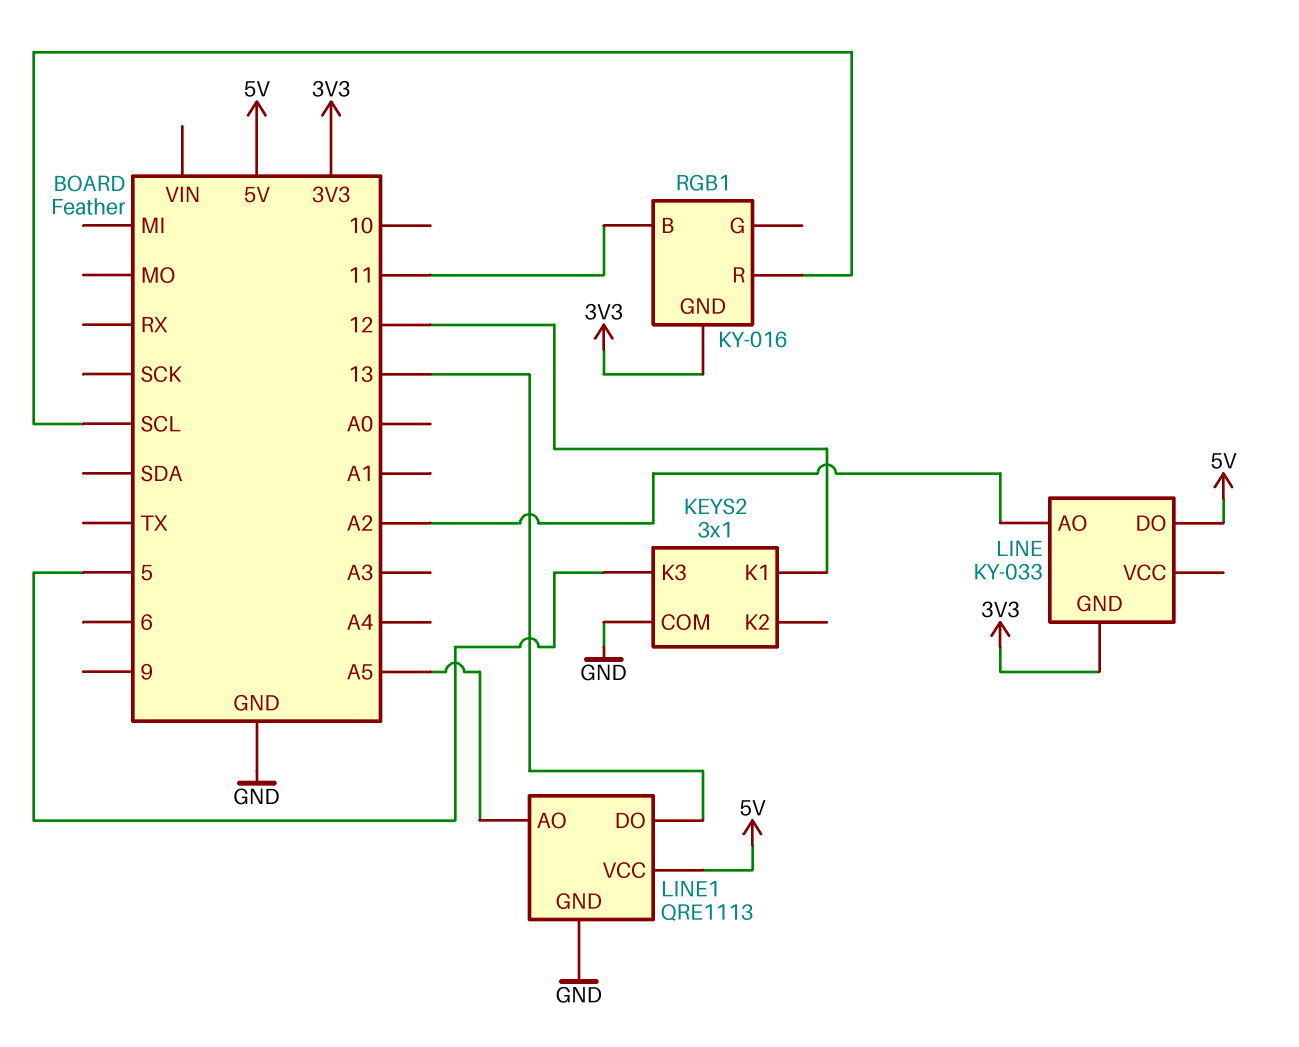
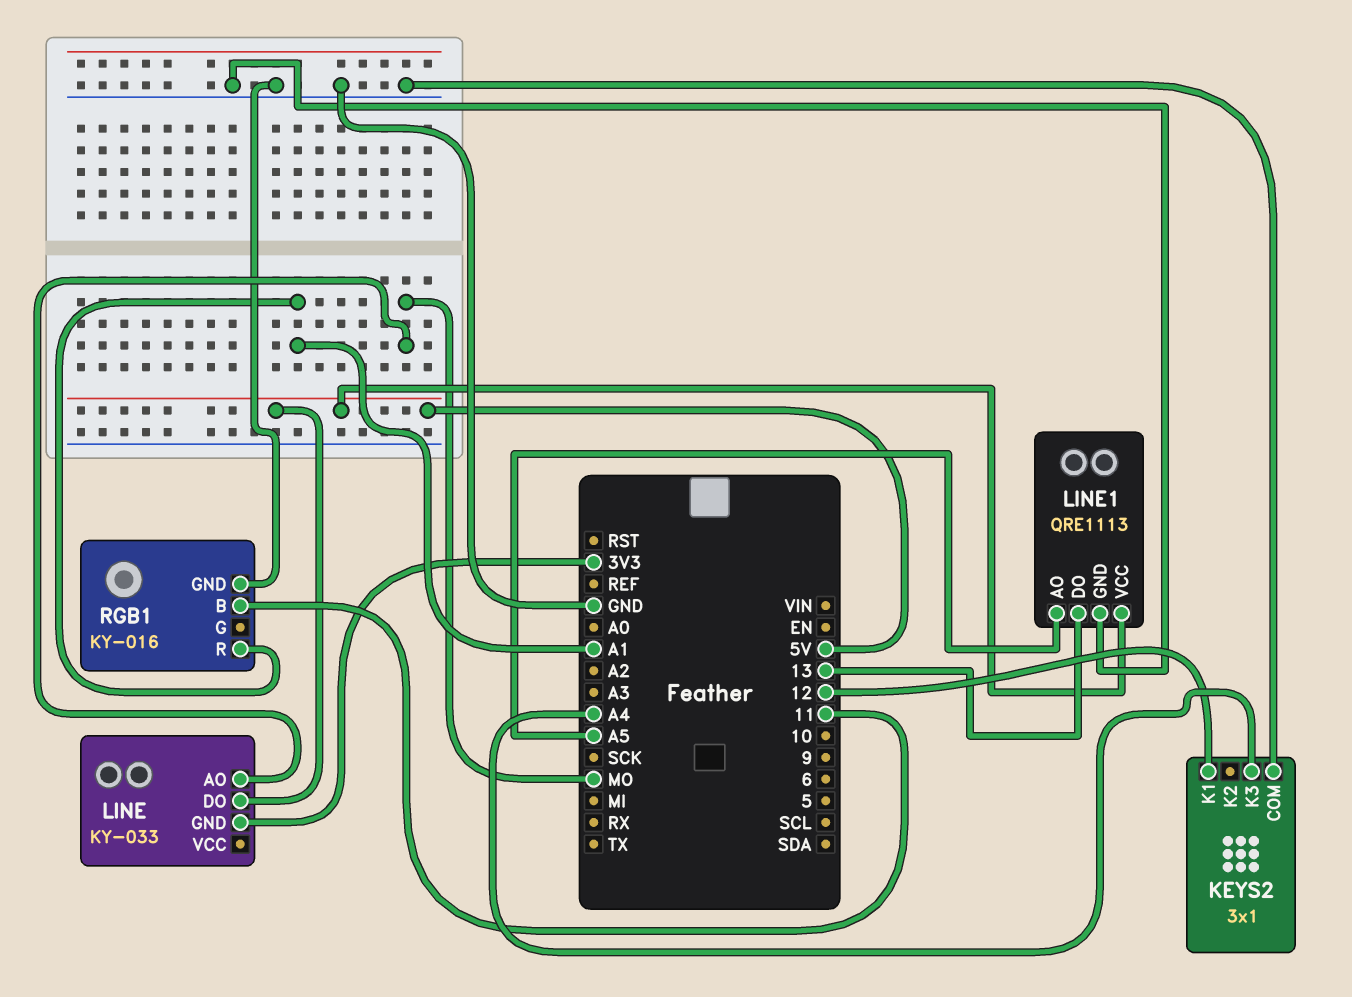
KEYS2 pin K3: 5 -> A4
LINE pin AO: A2 -> MO
RGB1 pin GND: 3V3 -> GND
RGB1 pin R: SCL -> A1

